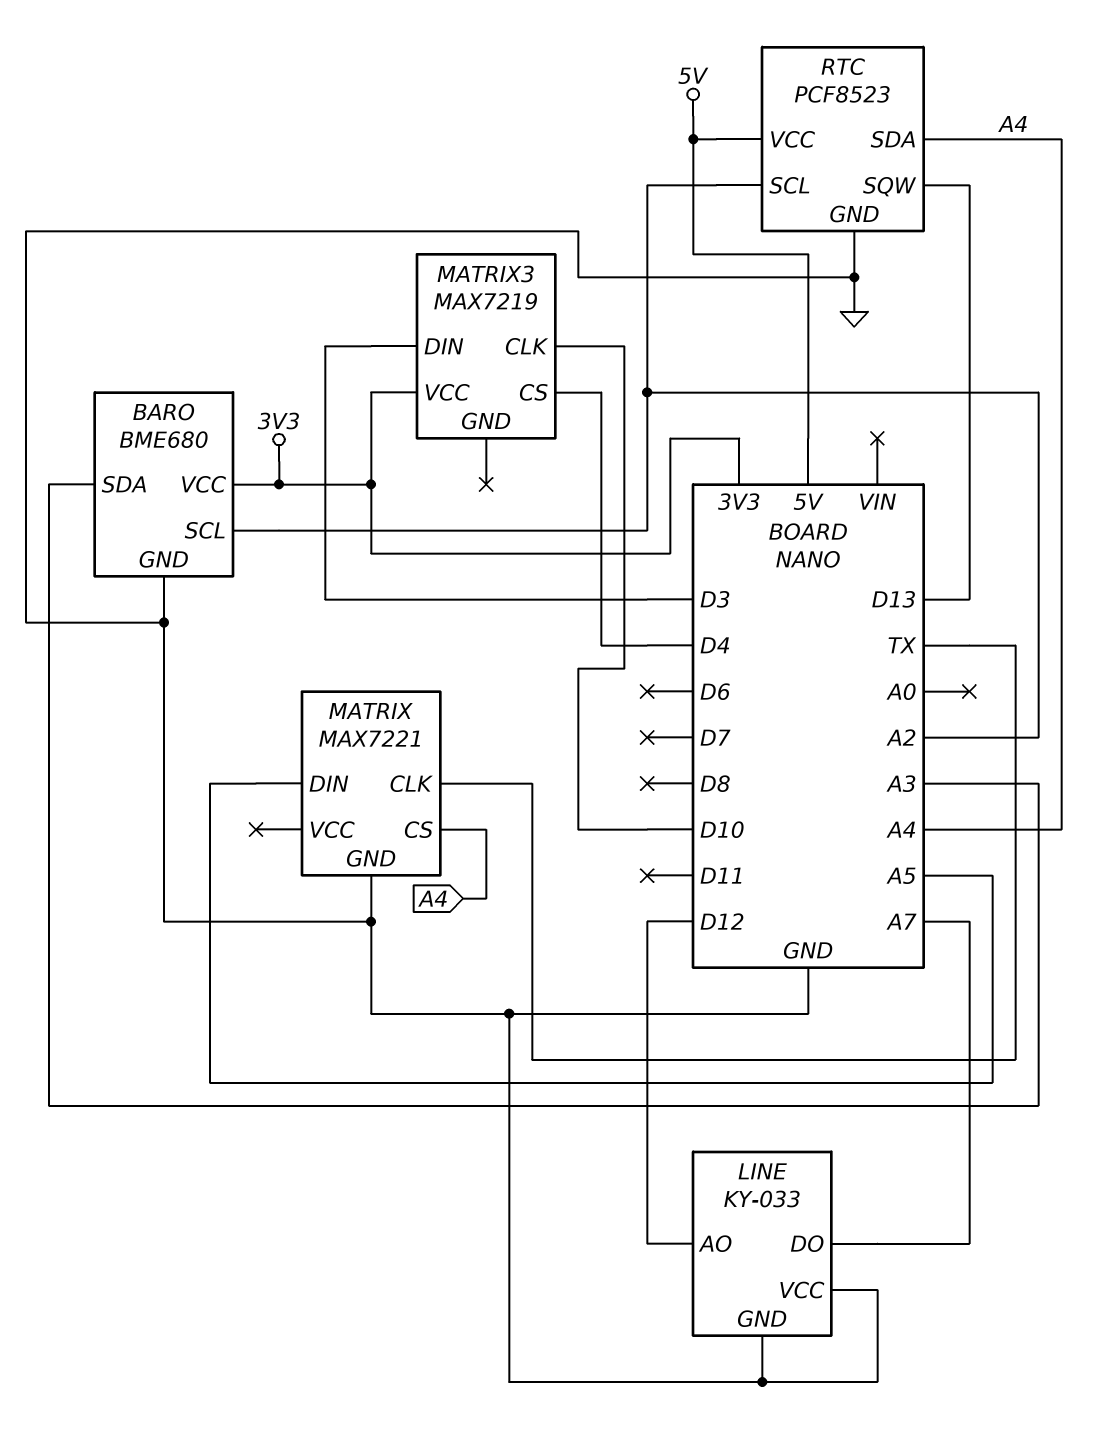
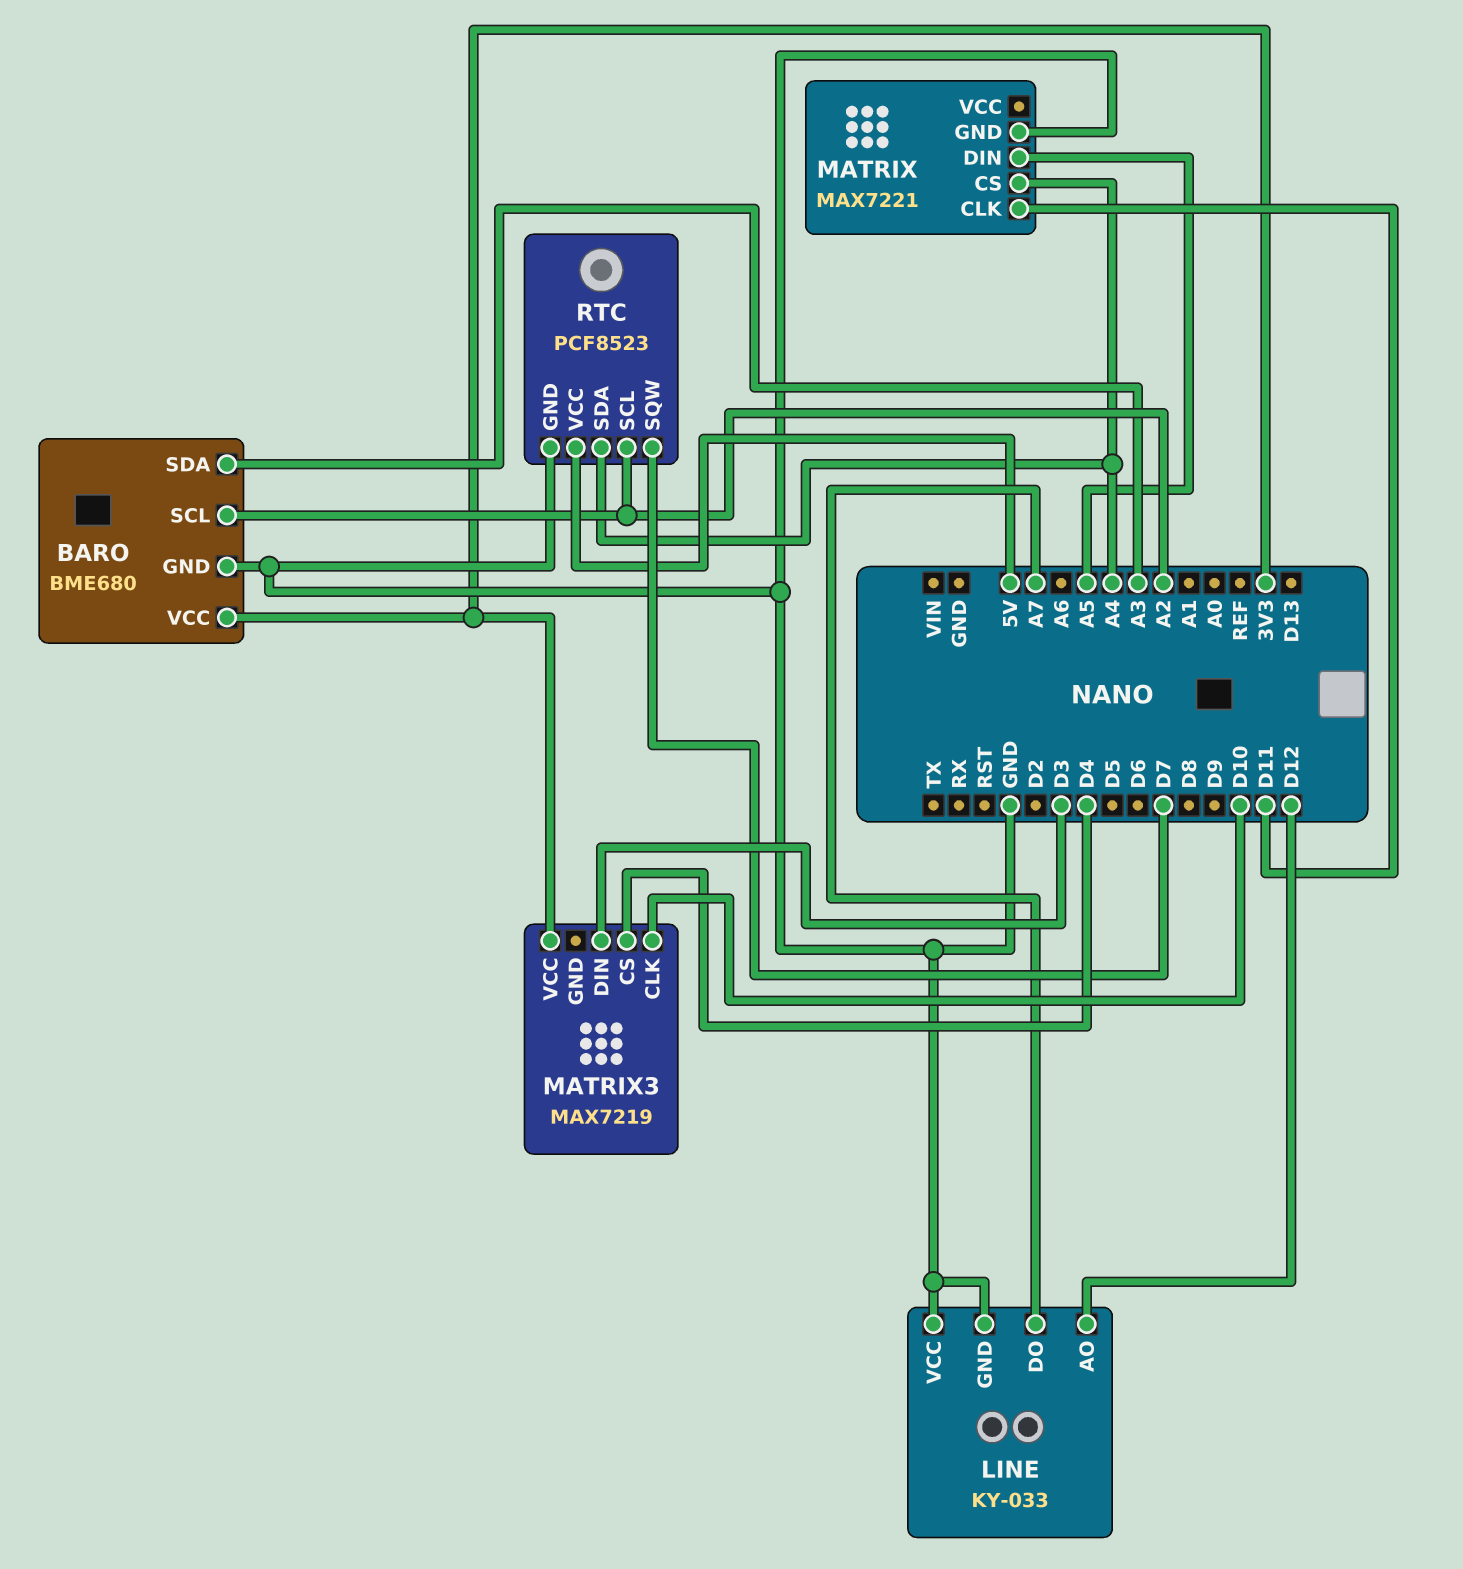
MATRIX pin CLK: TX -> D11
RTC pin SQW: D13 -> D7

